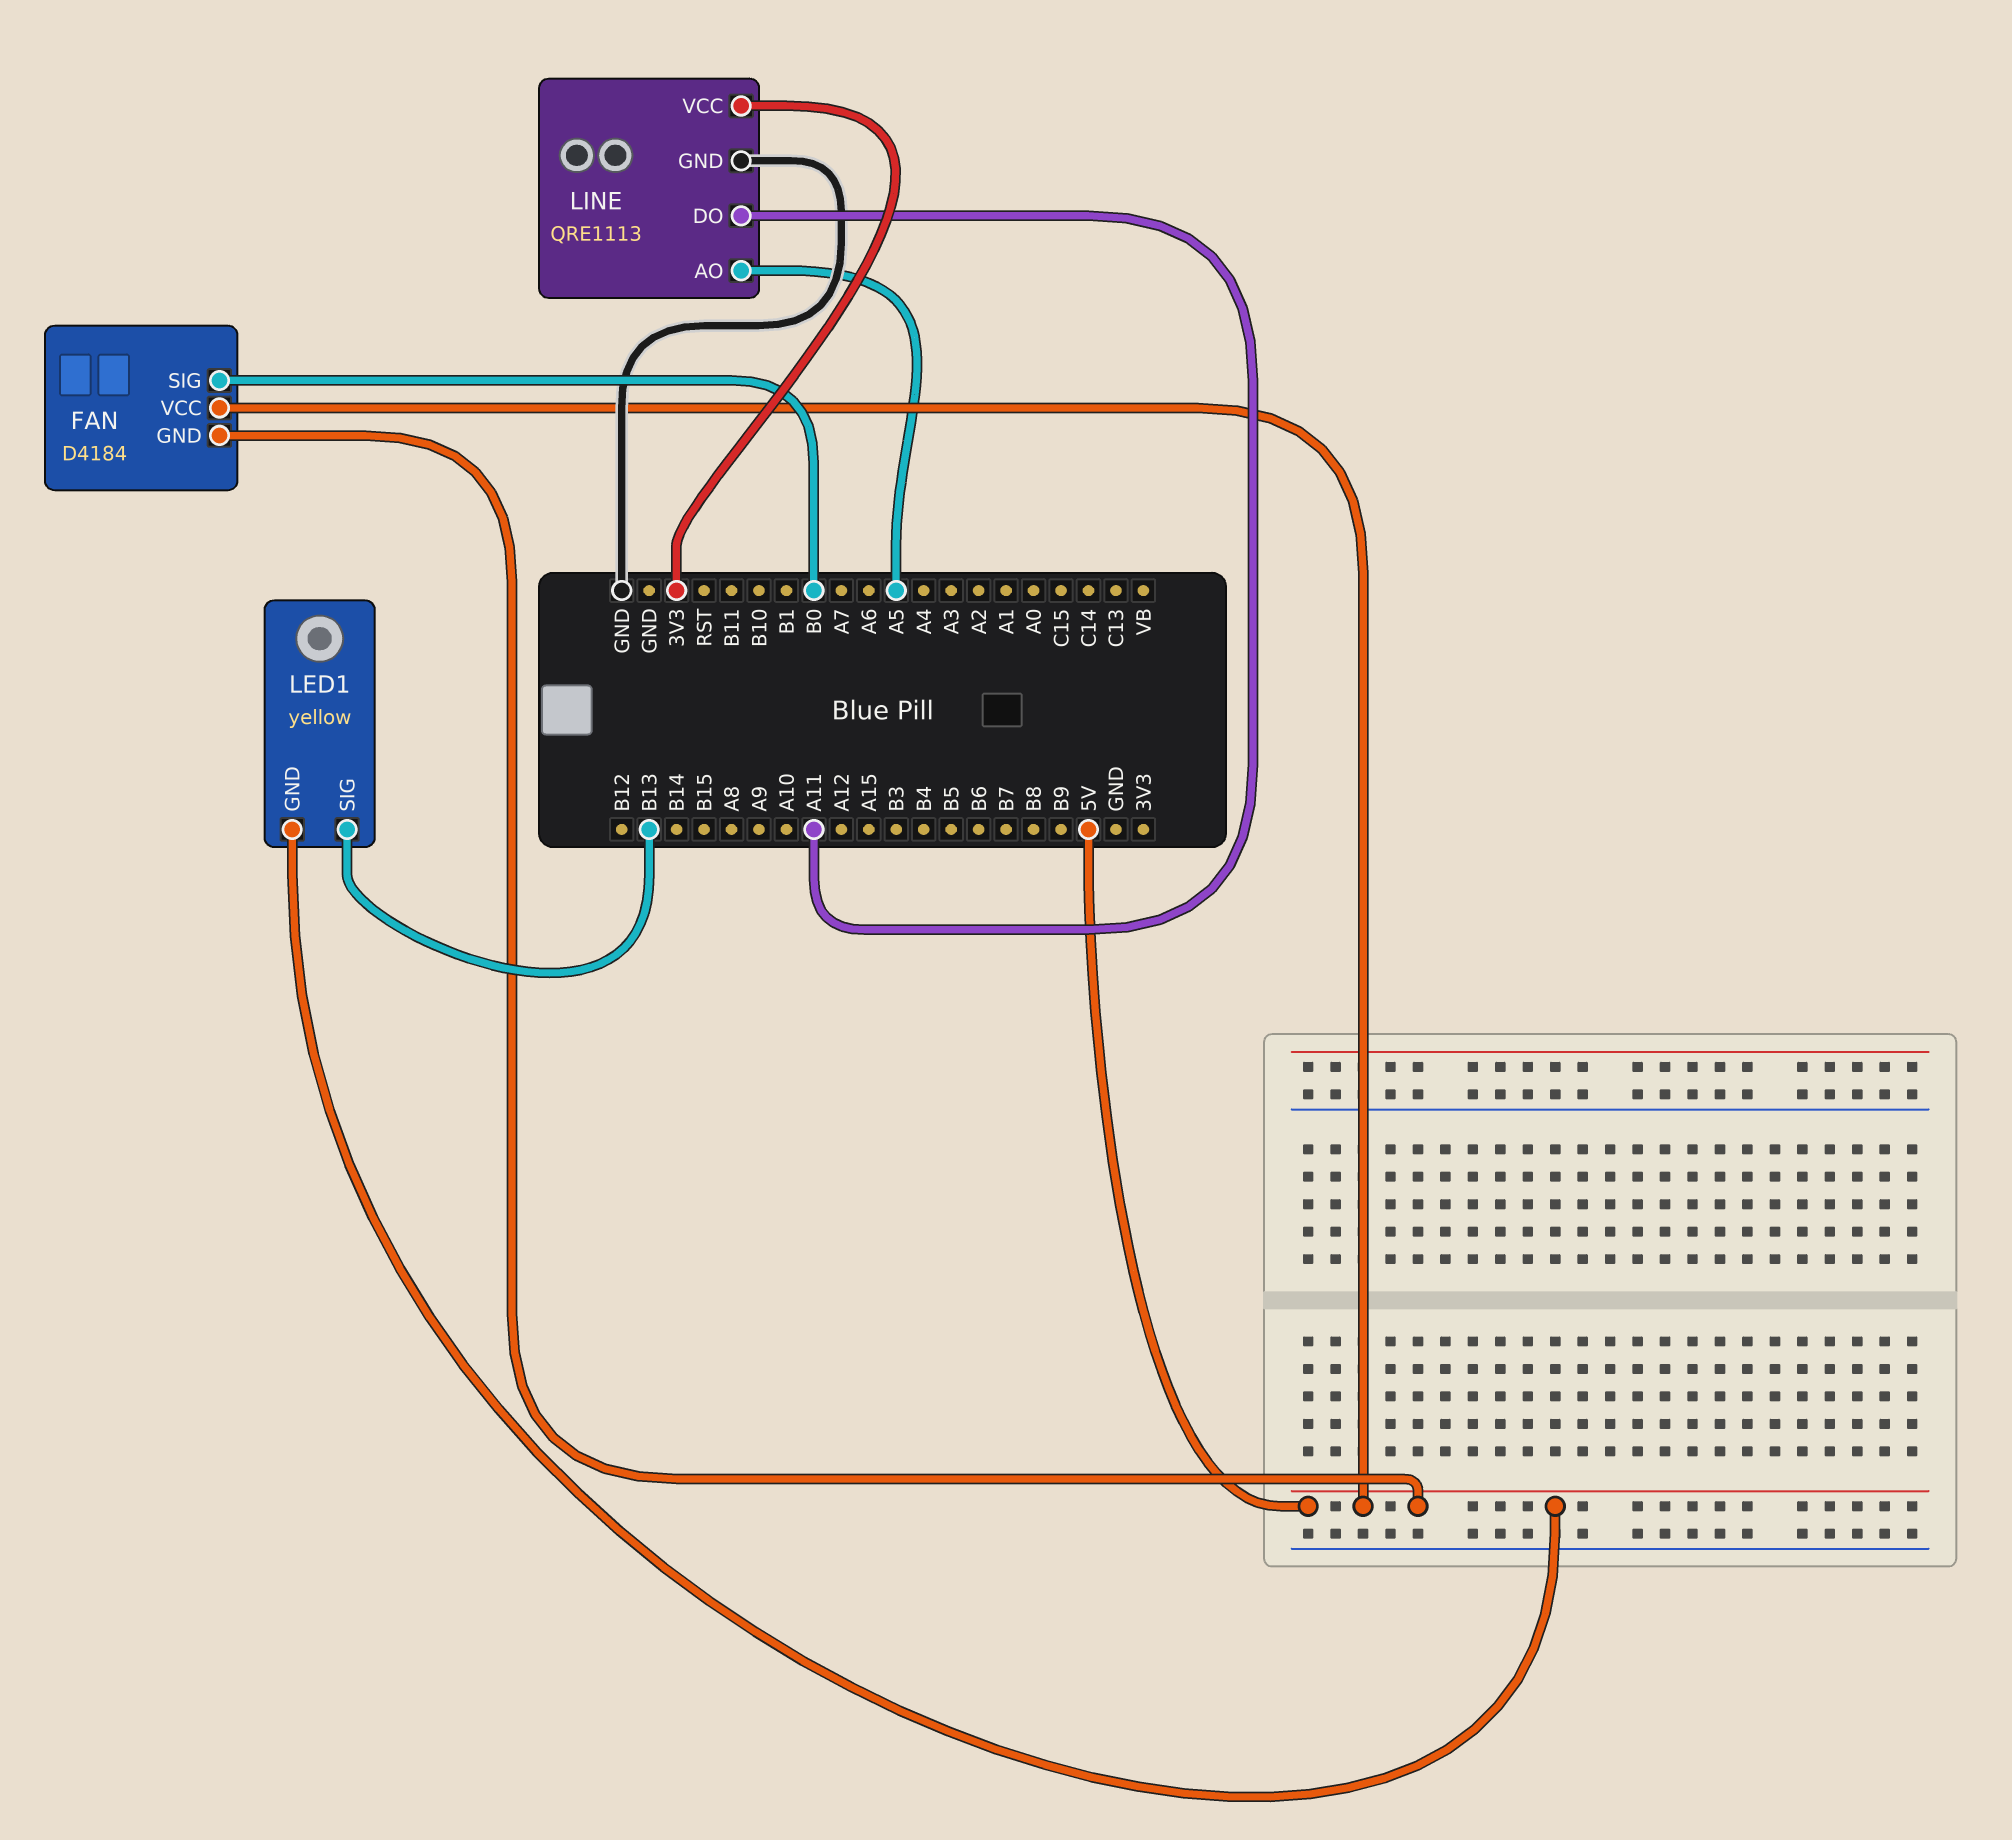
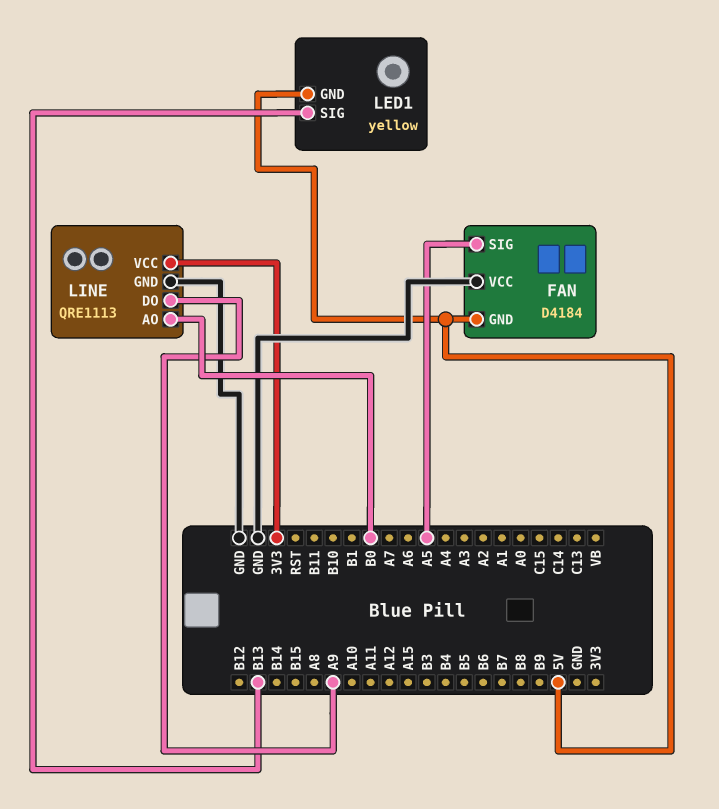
FAN pin SIG: B0 -> A5
FAN pin VCC: 5V -> GND
LINE pin AO: A5 -> B0
LINE pin DO: A11 -> A9

